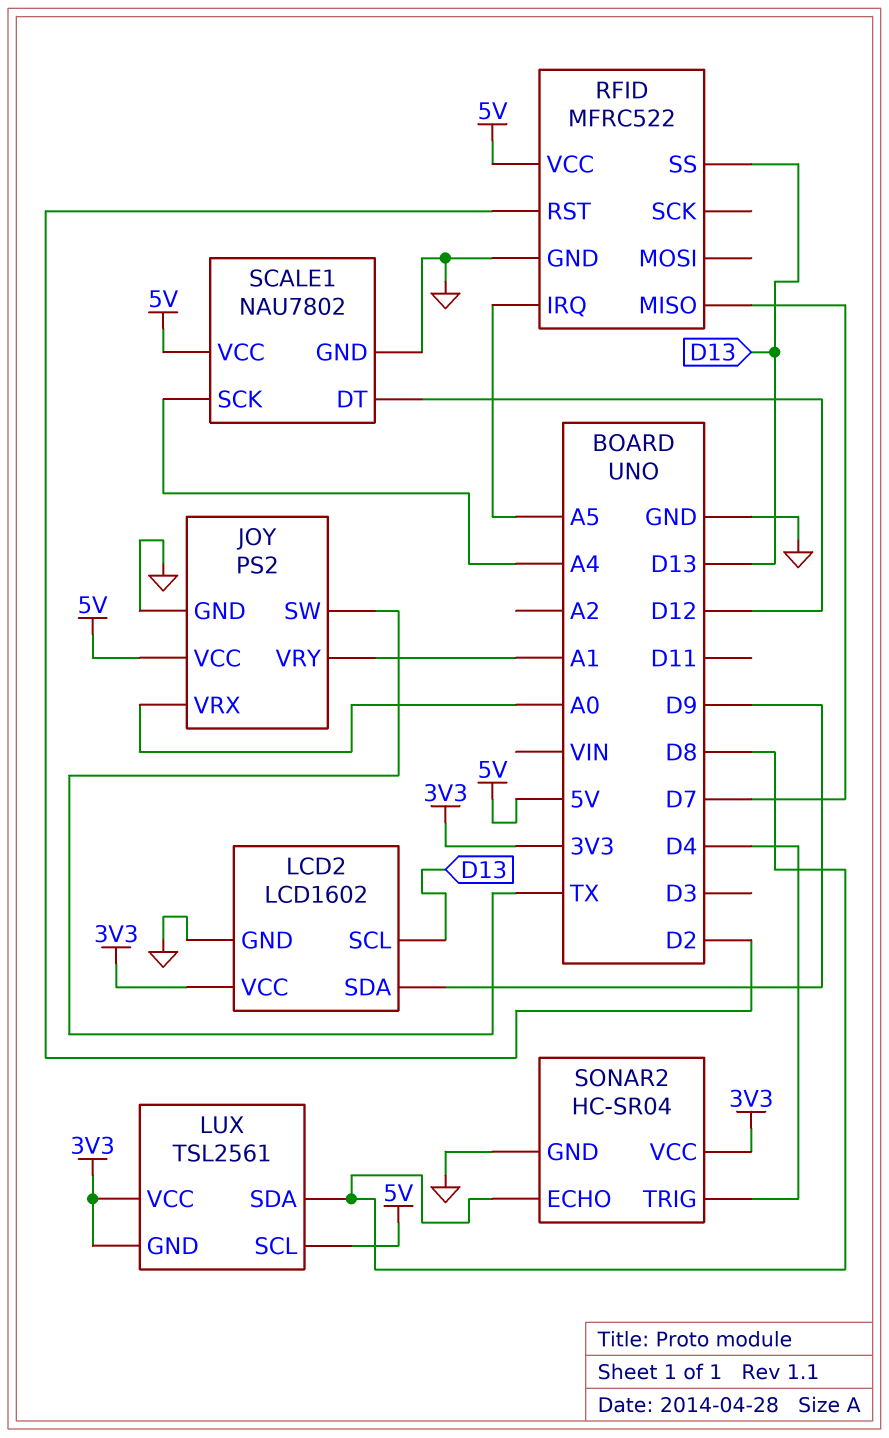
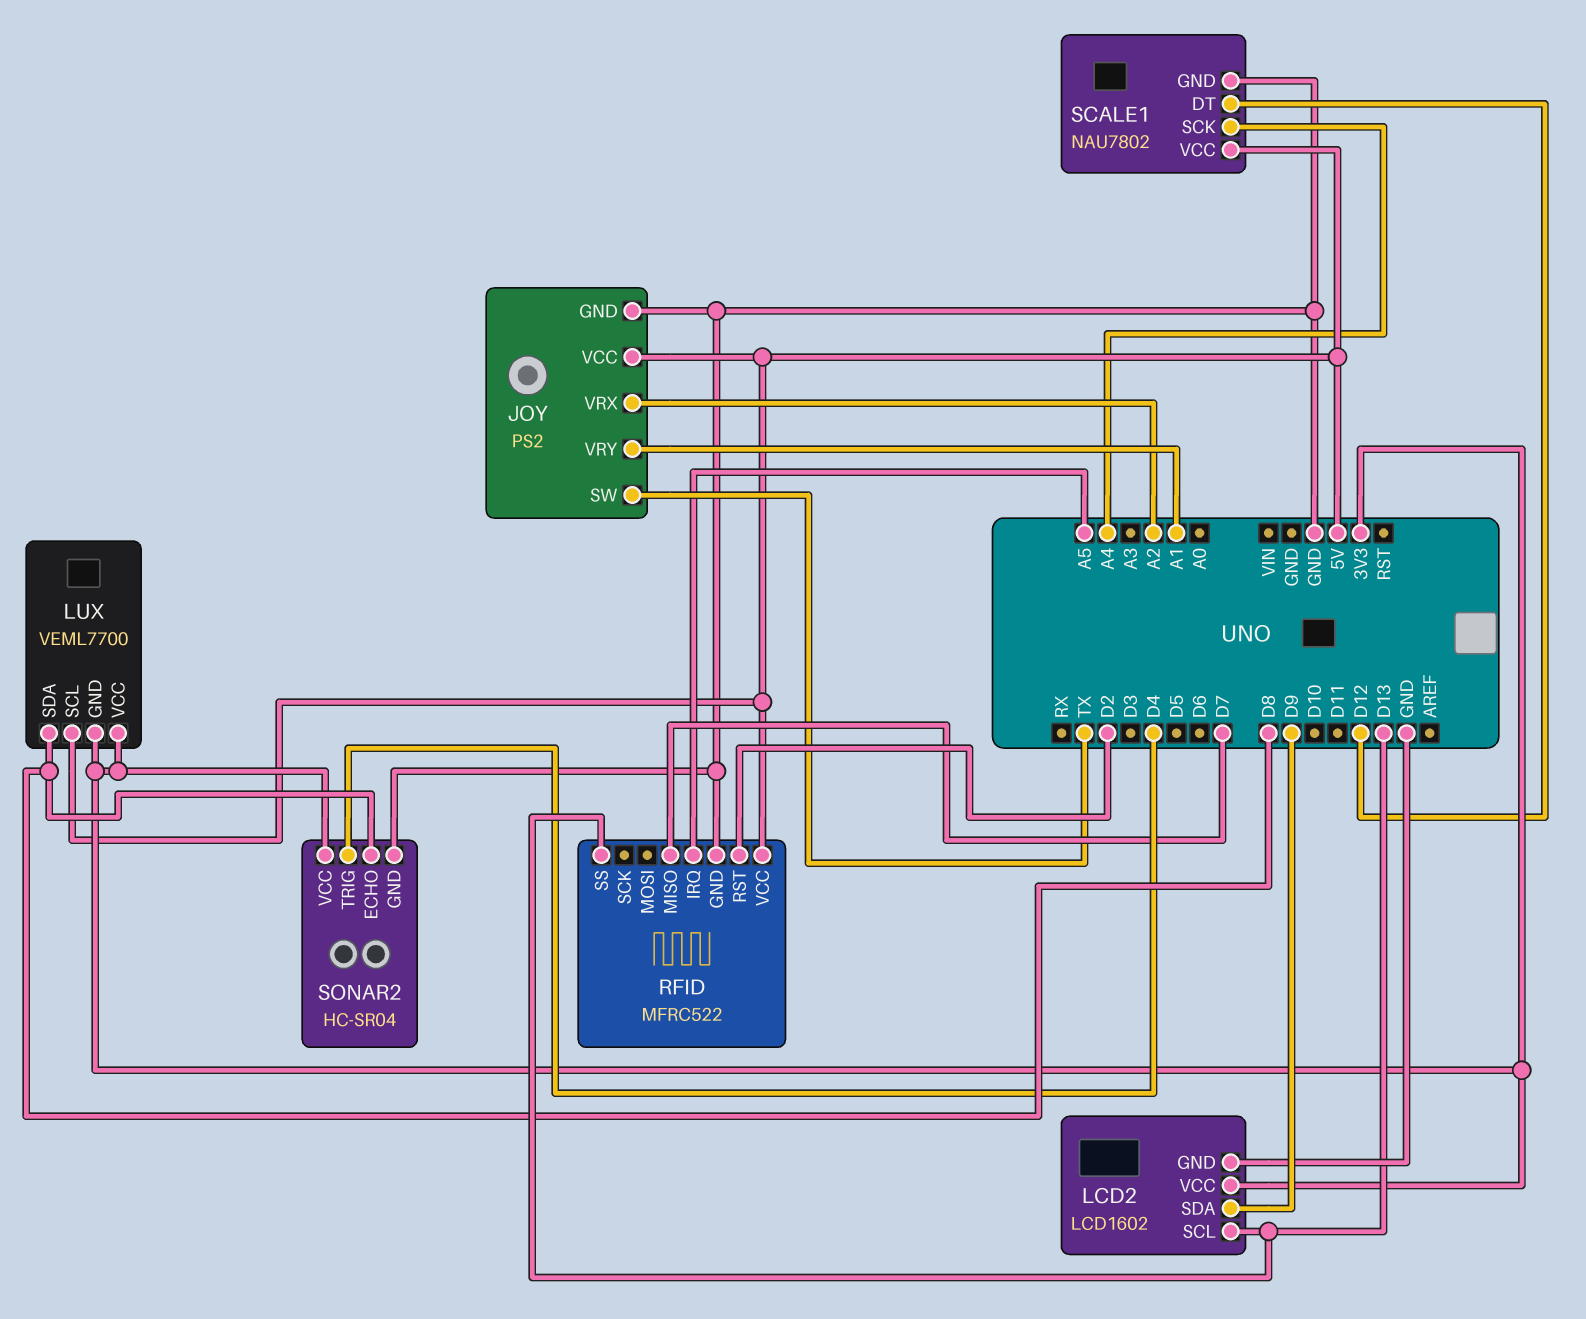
JOY pin VRX: A0 -> A2
LUX: TSL2561 -> VEML7700

